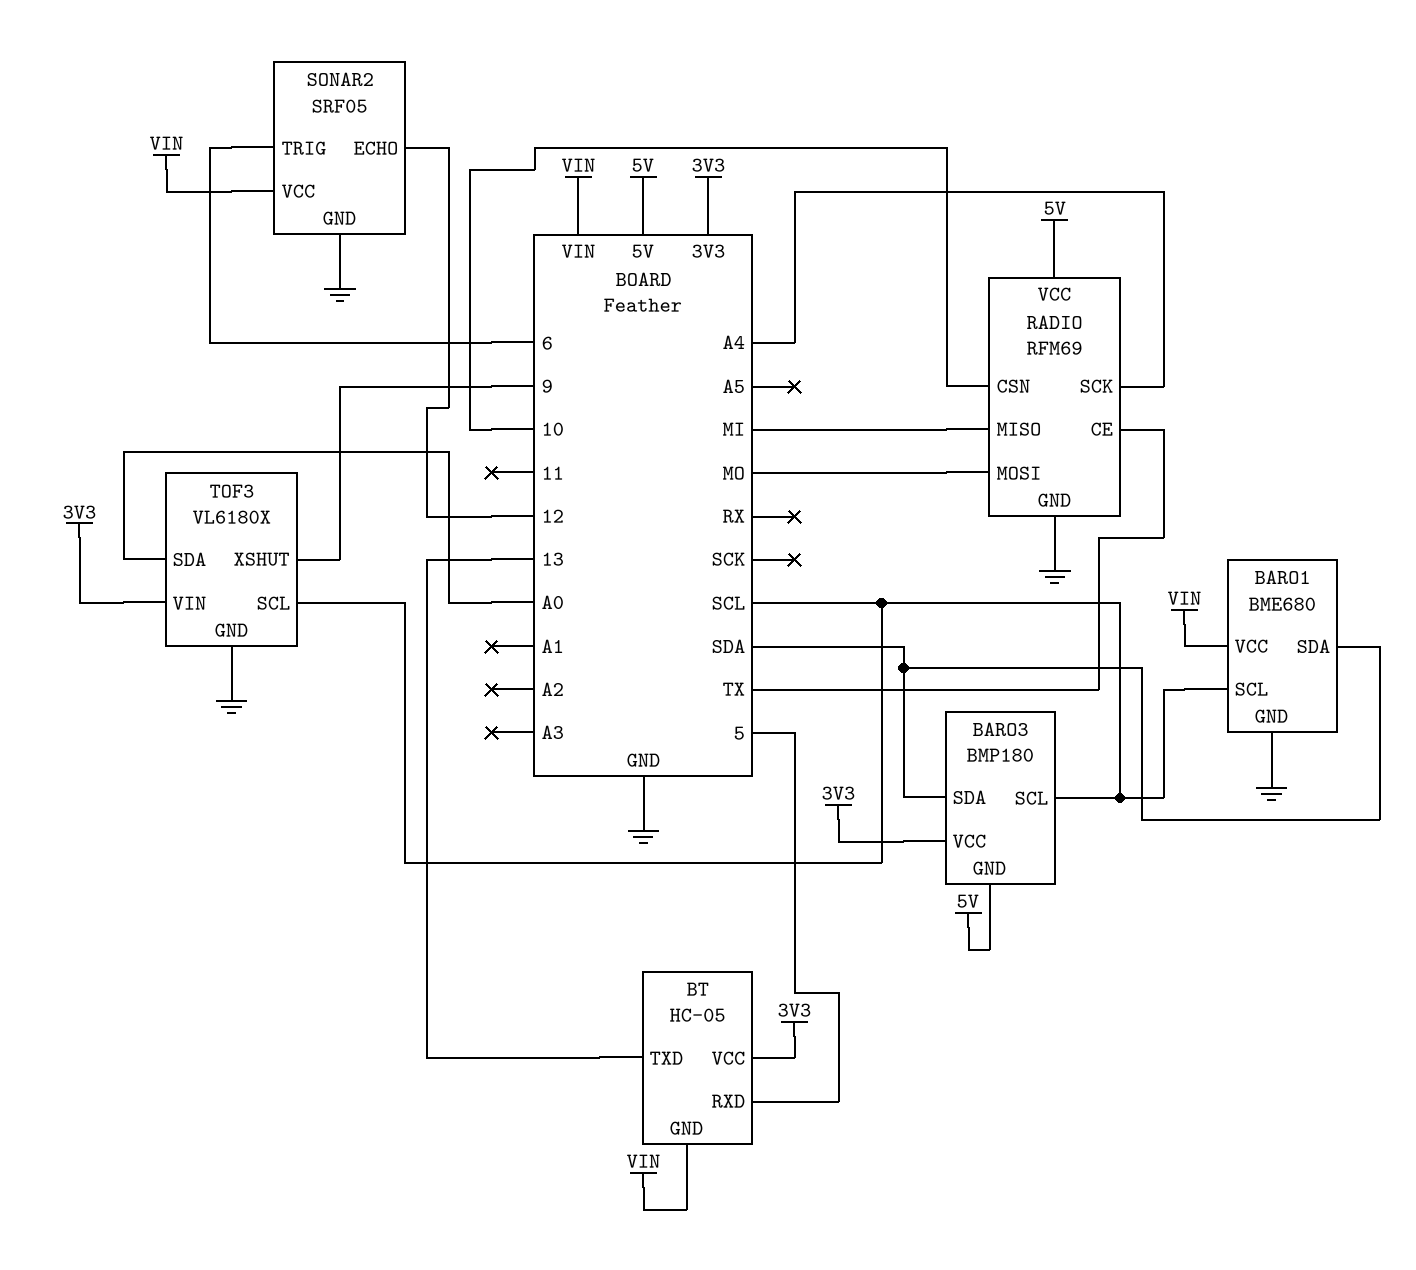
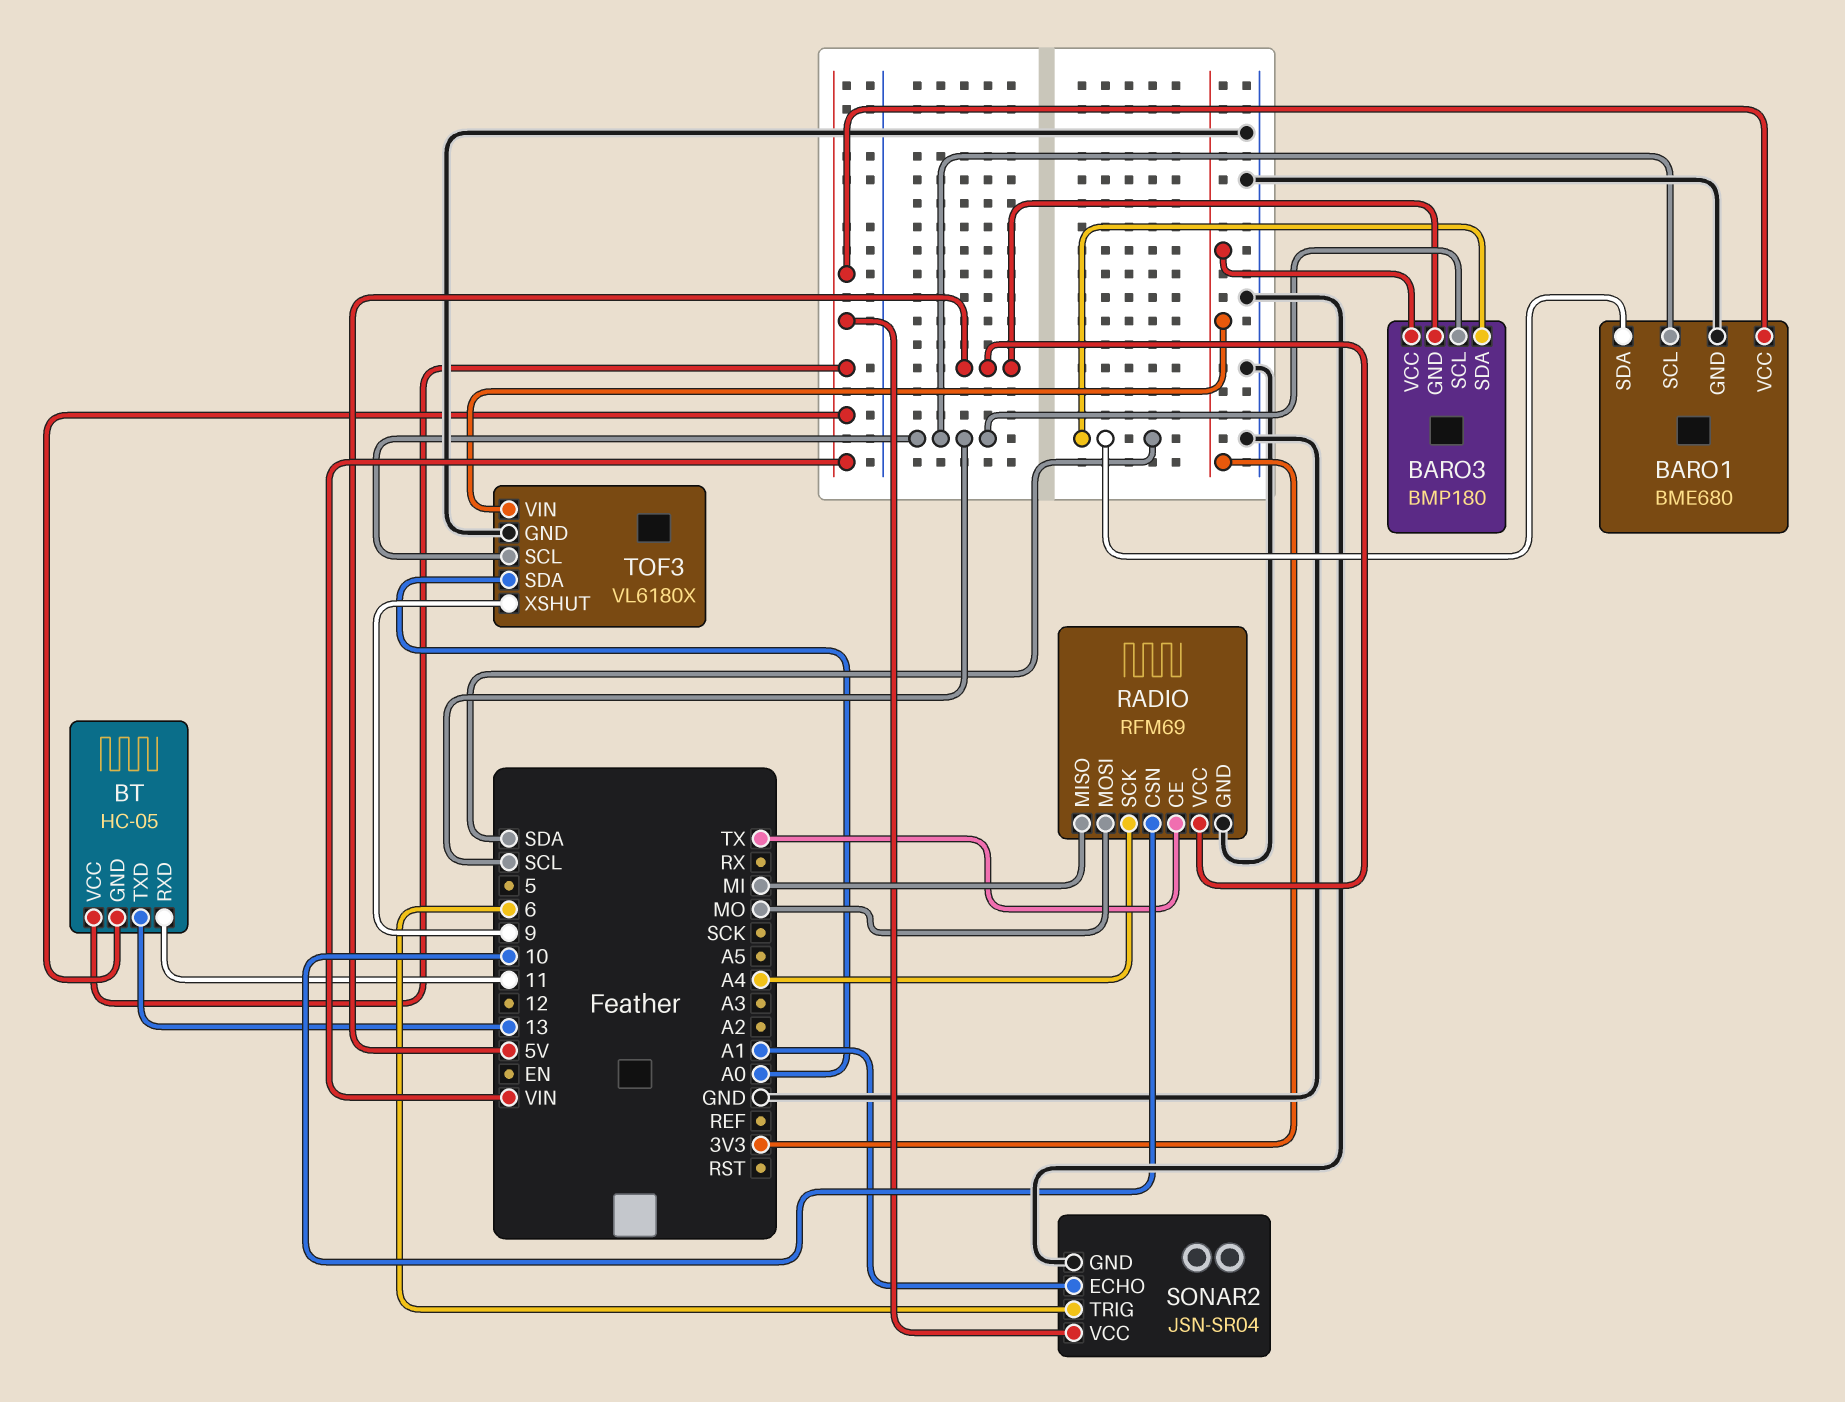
BT pin RXD: 5 -> 11
BT pin VCC: 3V3 -> VIN
SONAR2: SRF05 -> JSN-SR04
SONAR2 pin ECHO: 12 -> A1

